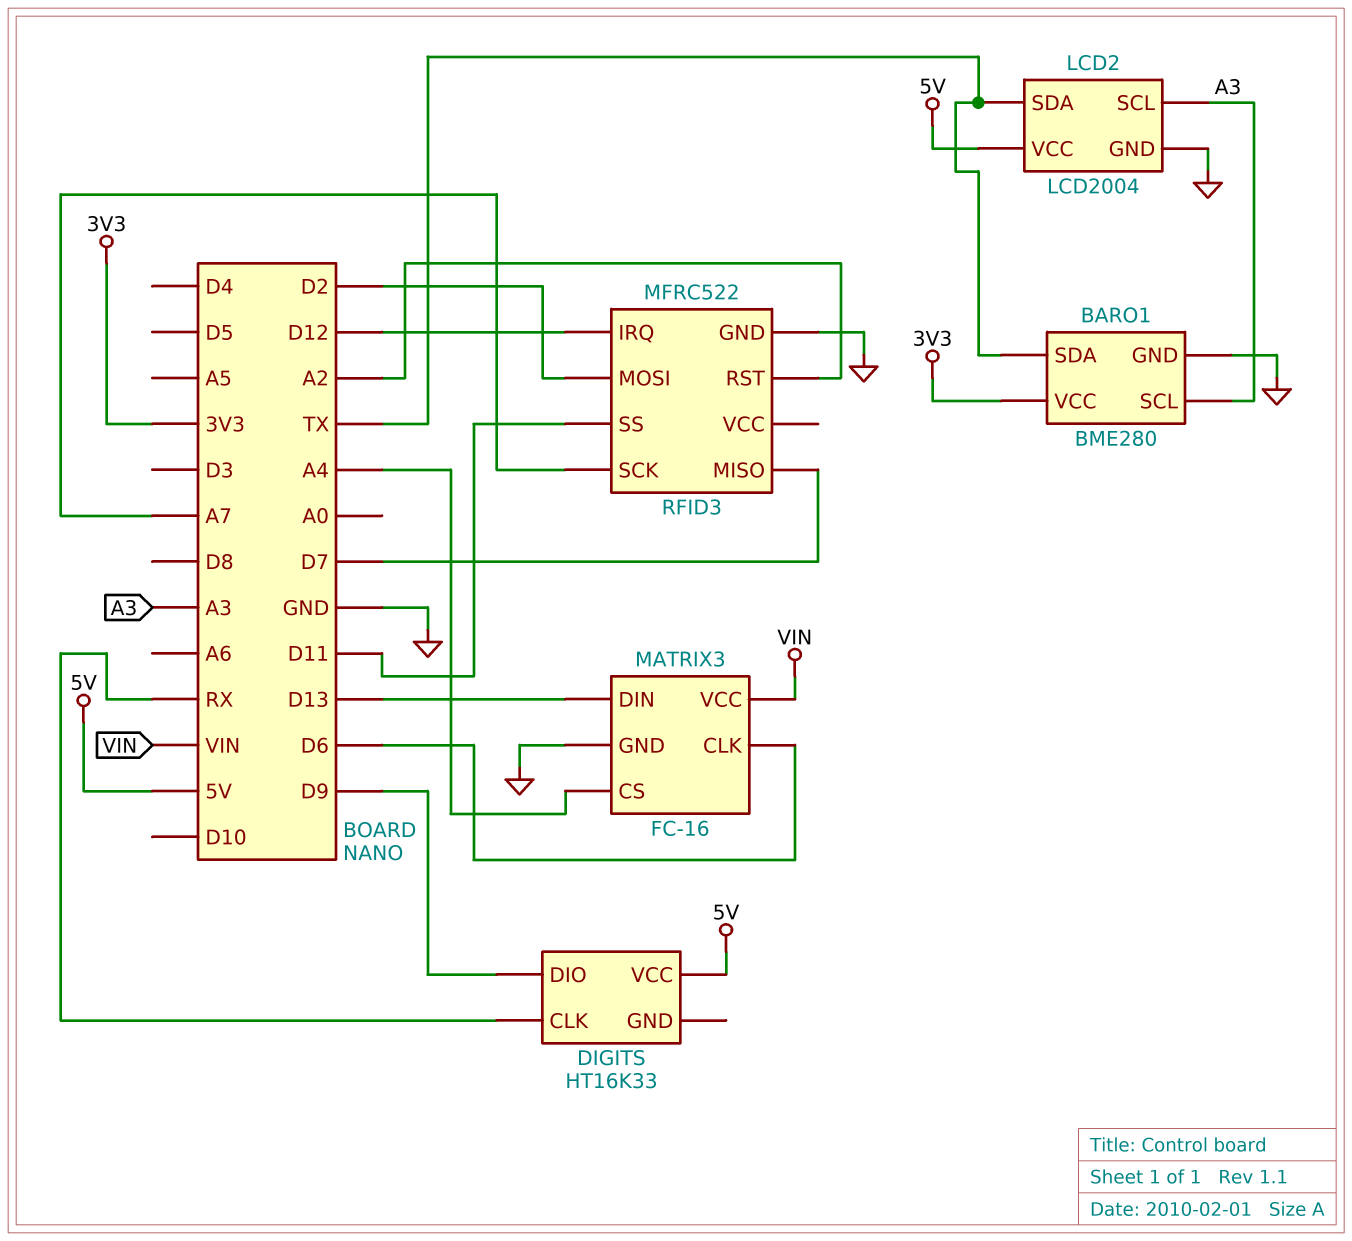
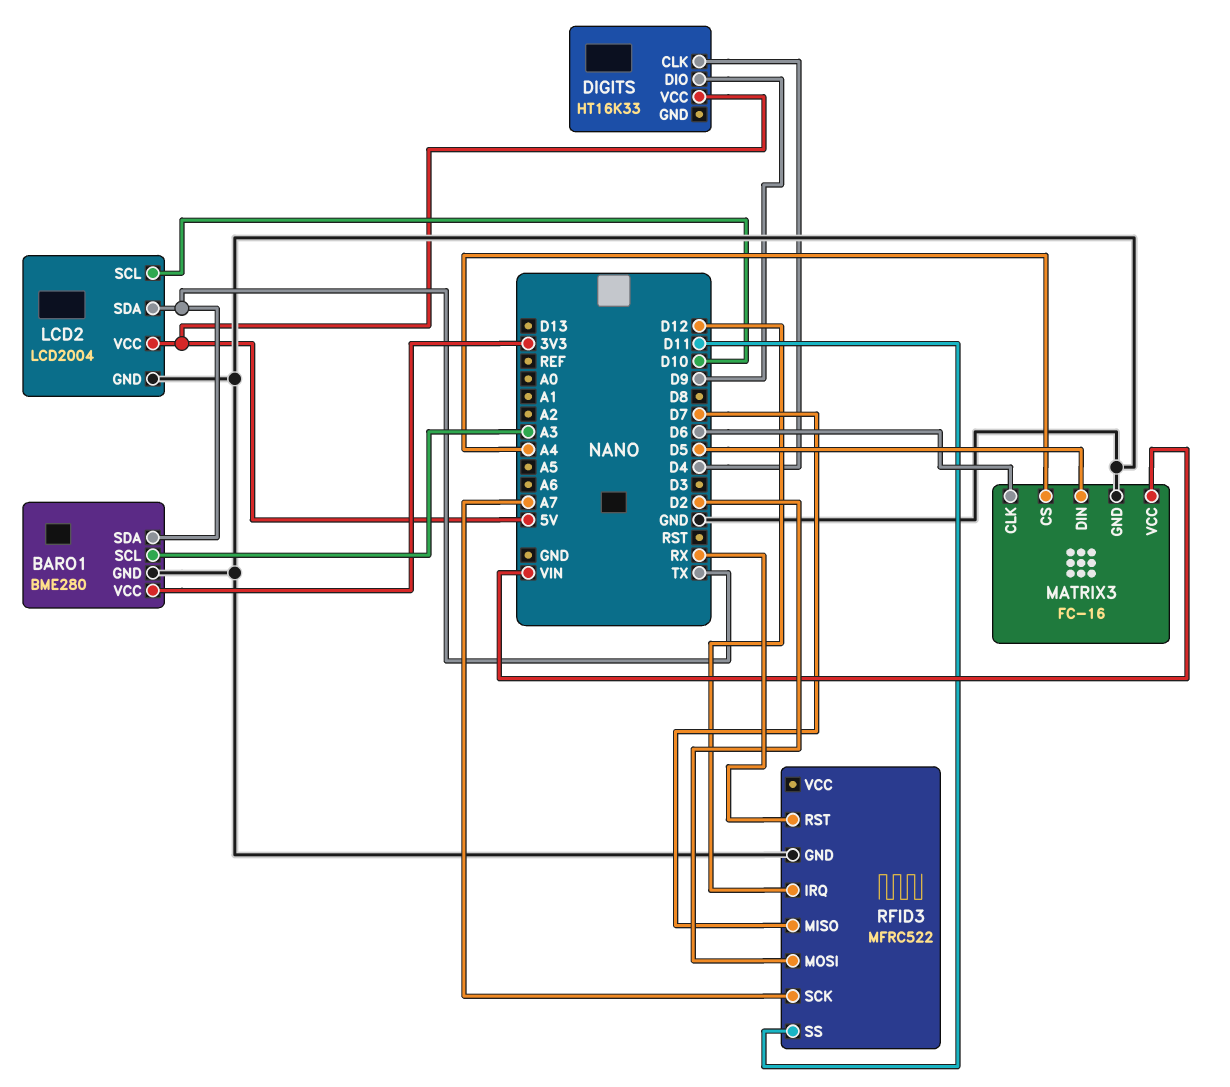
DIGITS pin CLK: RX -> D4
LCD2 pin SCL: A3 -> D10
MATRIX3 pin DIN: D13 -> D5
RFID3 pin RST: A2 -> RX

